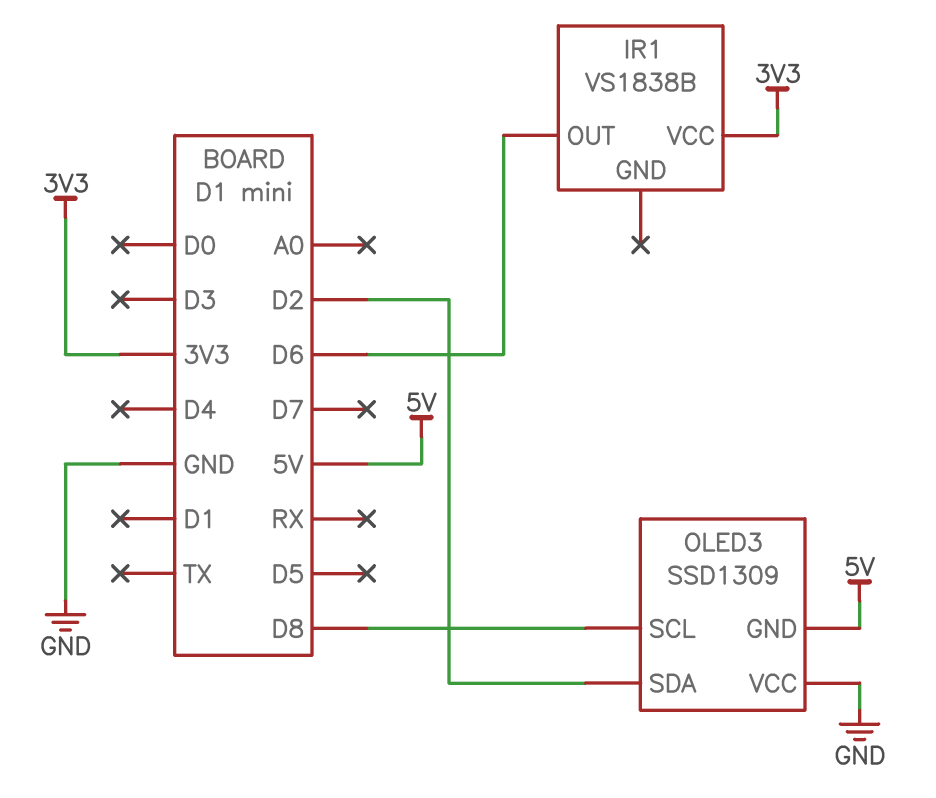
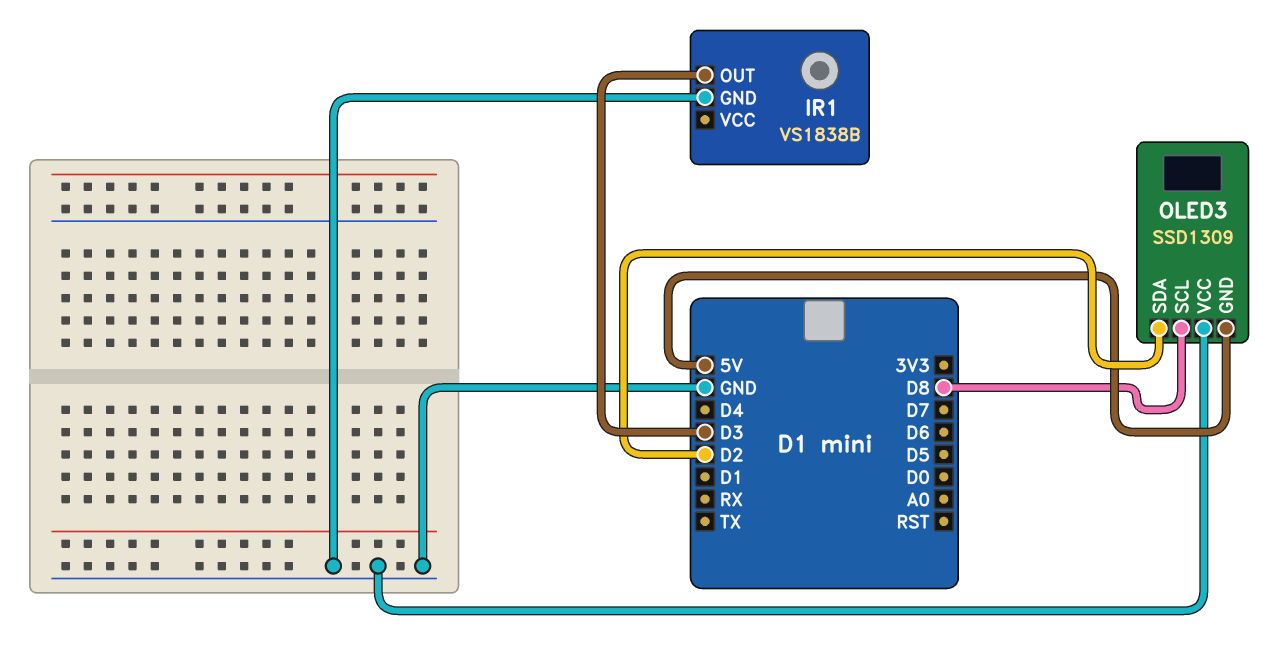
IR1 pin GND: none -> GND
IR1 pin OUT: D6 -> D3
IR1 pin VCC: 3V3 -> none

